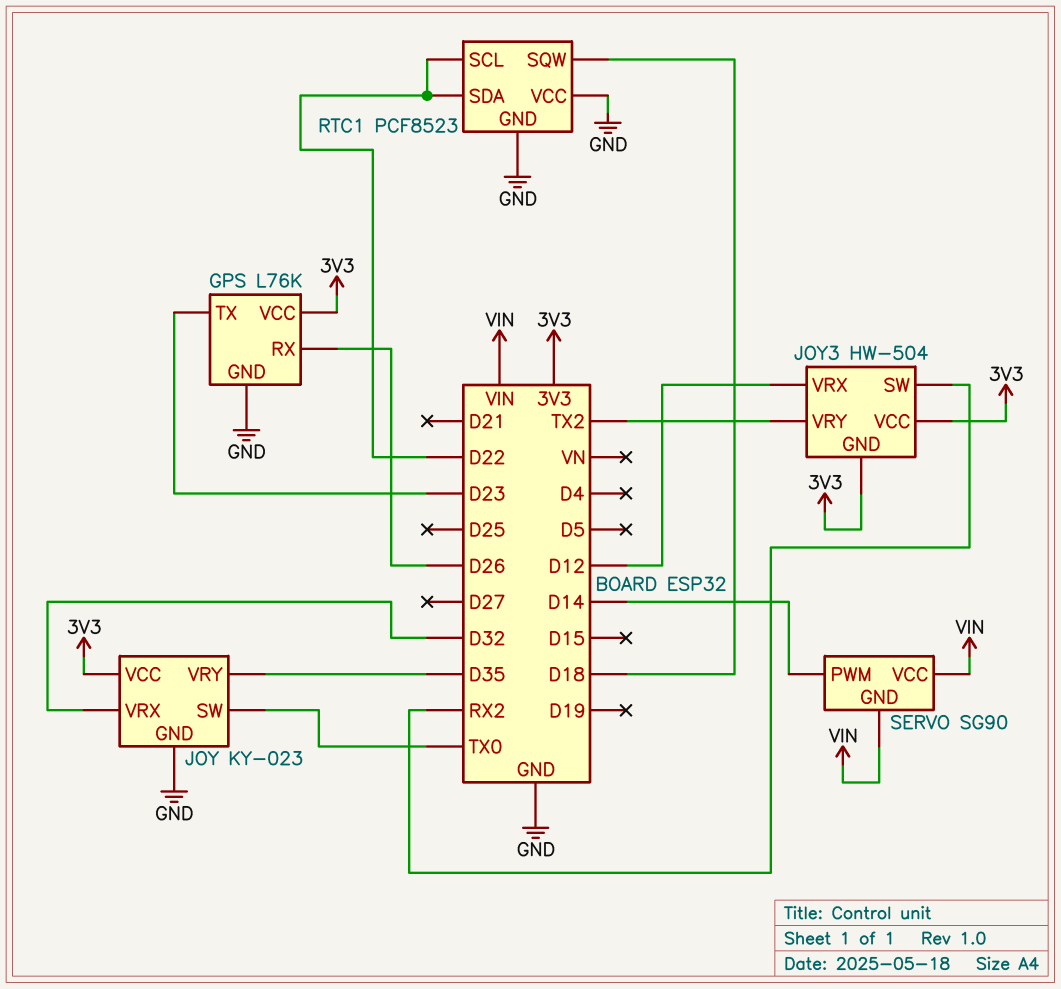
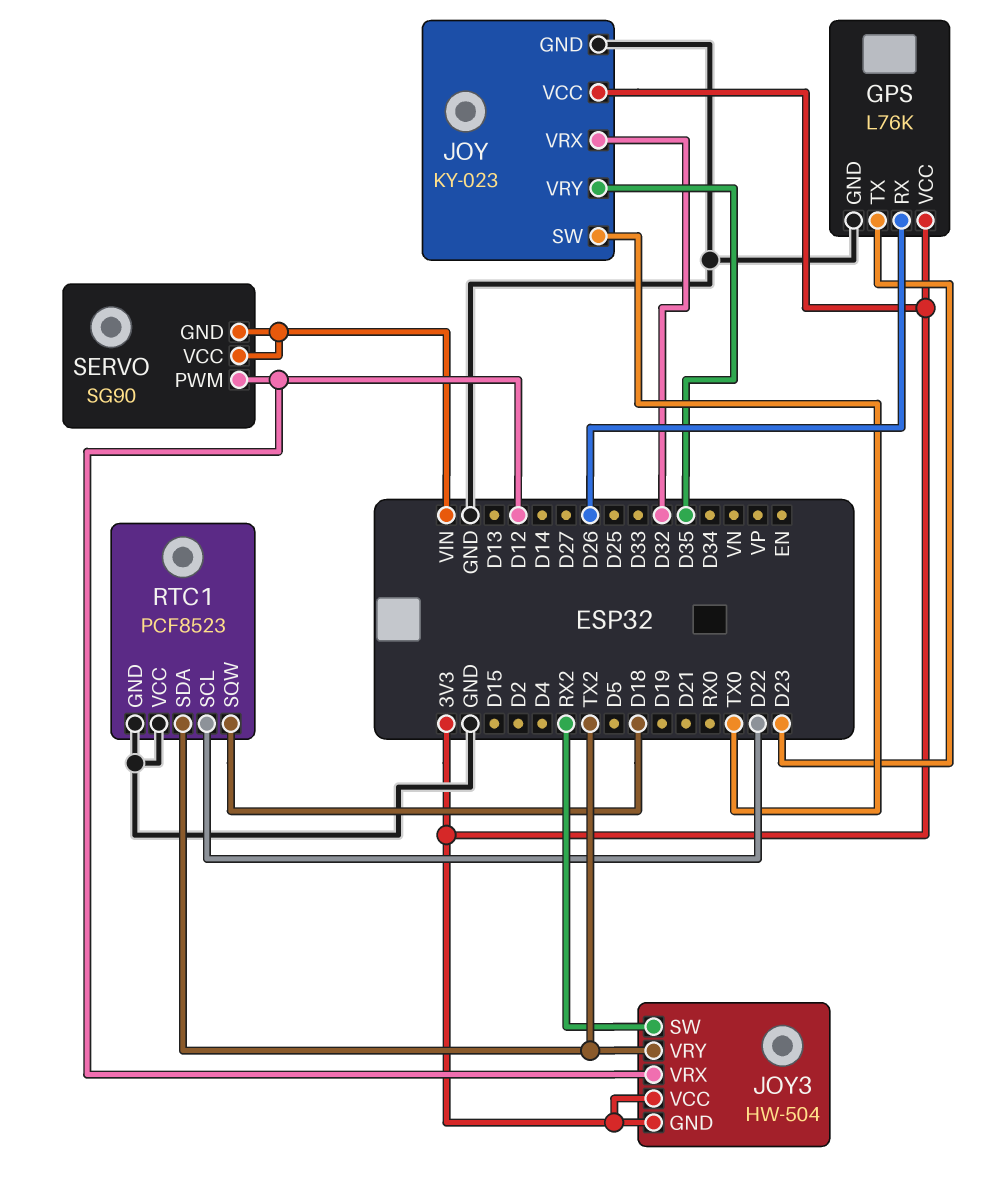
RTC1 pin SDA: D22 -> TX2
SERVO pin PWM: D14 -> D12

